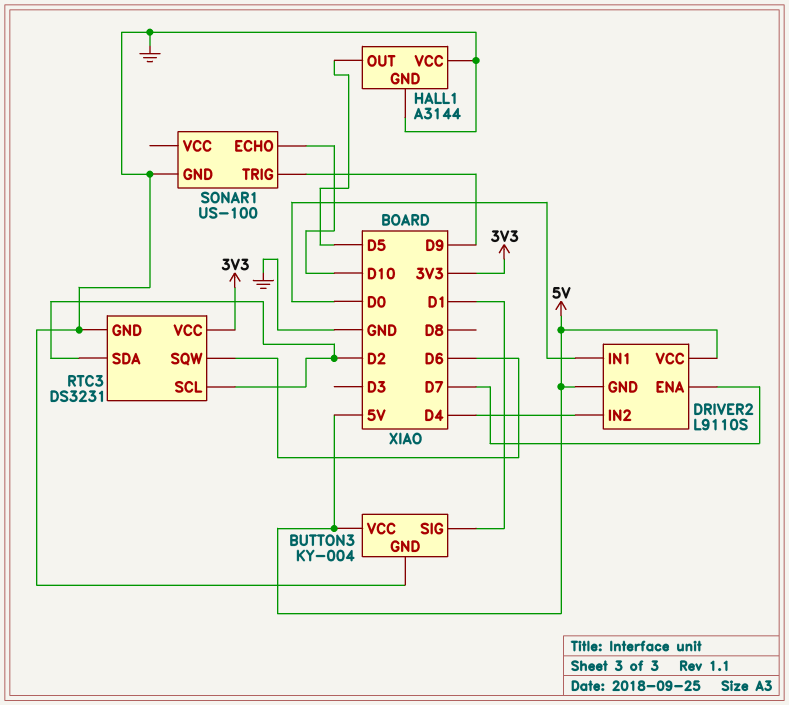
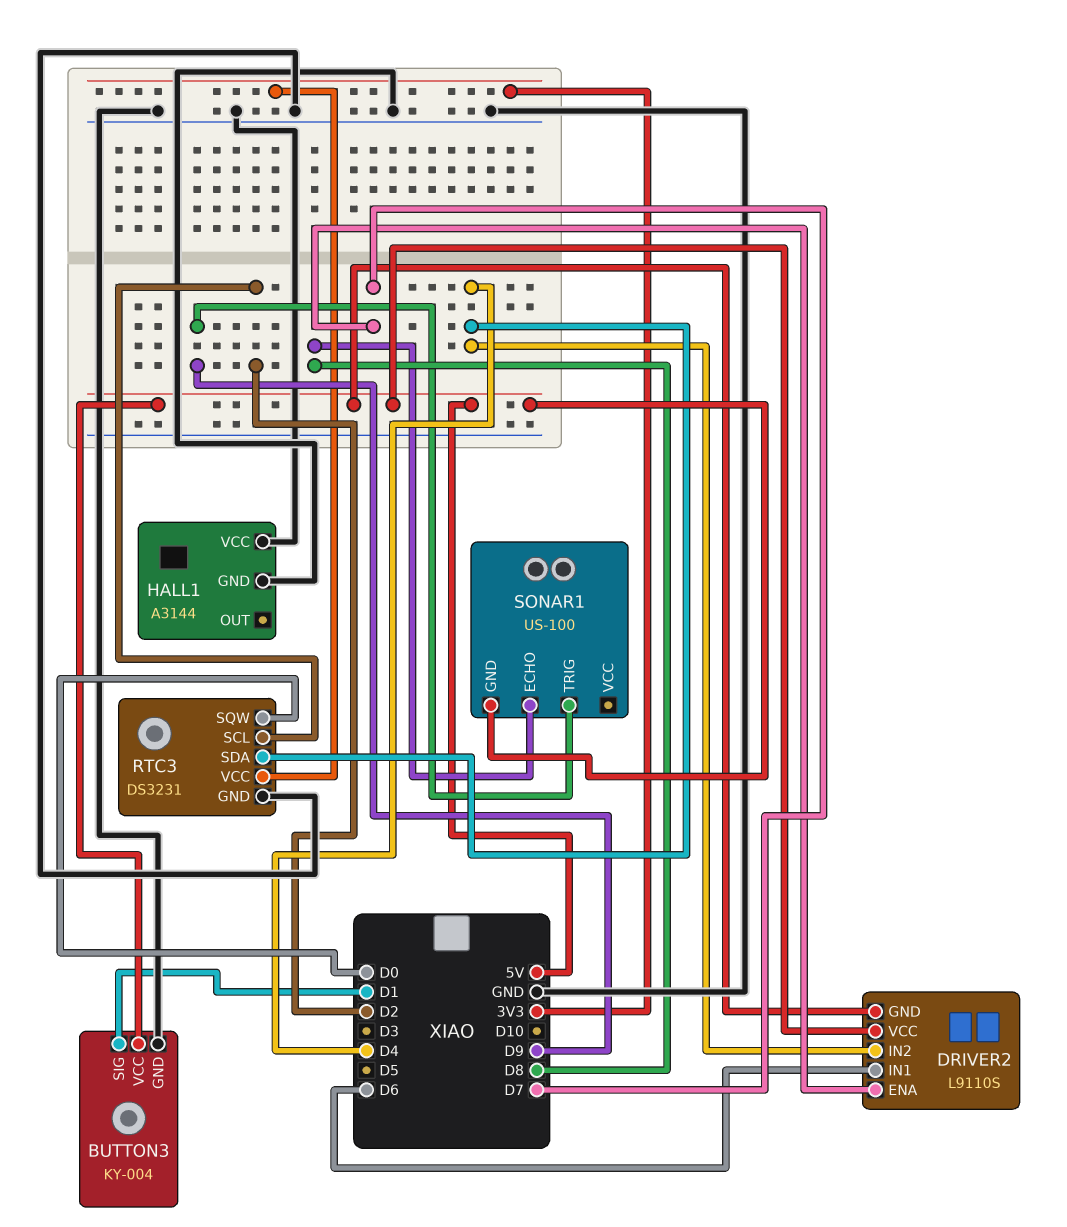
DRIVER2 pin IN1: D0 -> D6
HALL1 pin OUT: D5 -> none
RTC3 pin SDA: D2 -> D4
RTC3 pin SQW: D6 -> D0
SONAR1 pin ECHO: D10 -> D8
SONAR1 pin GND: GND -> 5V

